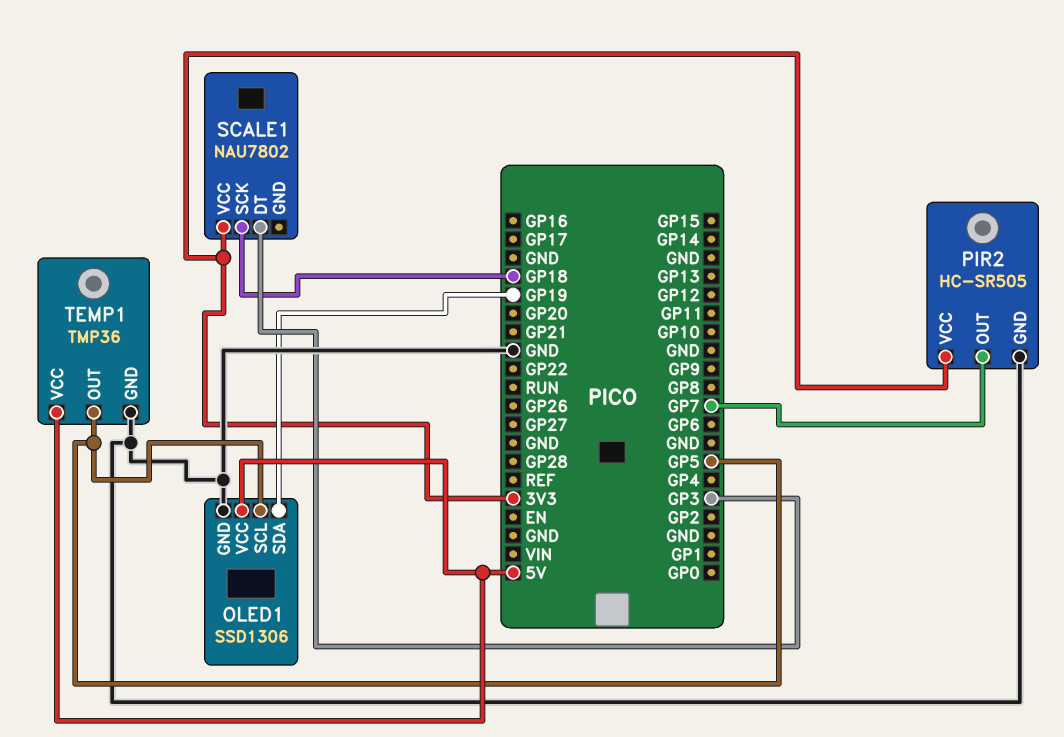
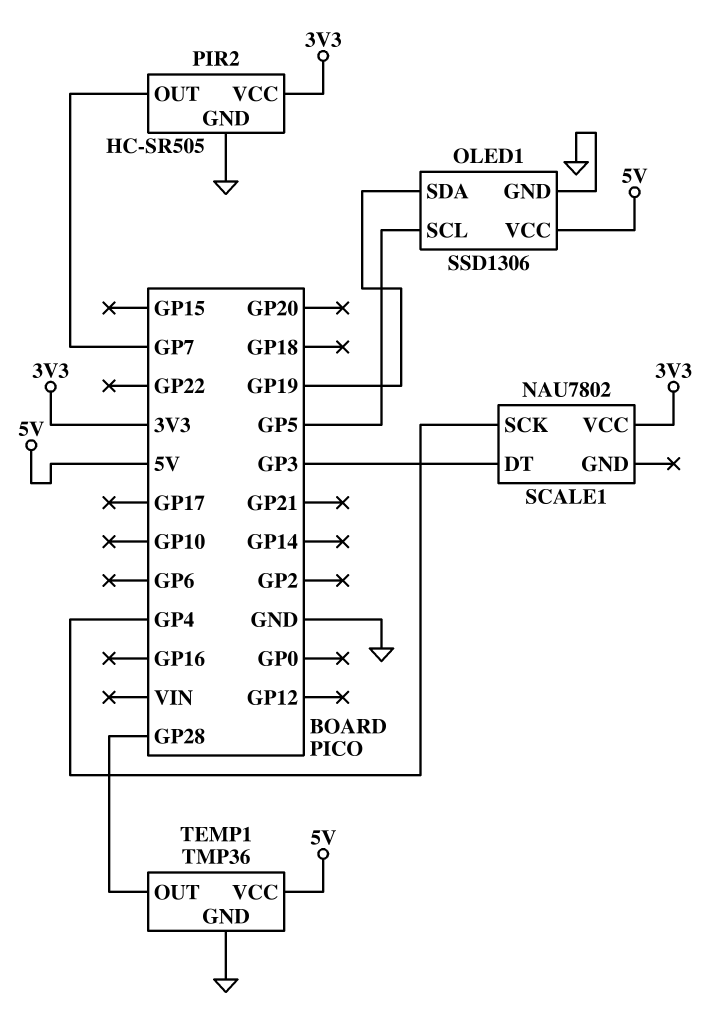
SCALE1 pin SCK: GP18 -> GP4
TEMP1 pin OUT: GP5 -> GP28

